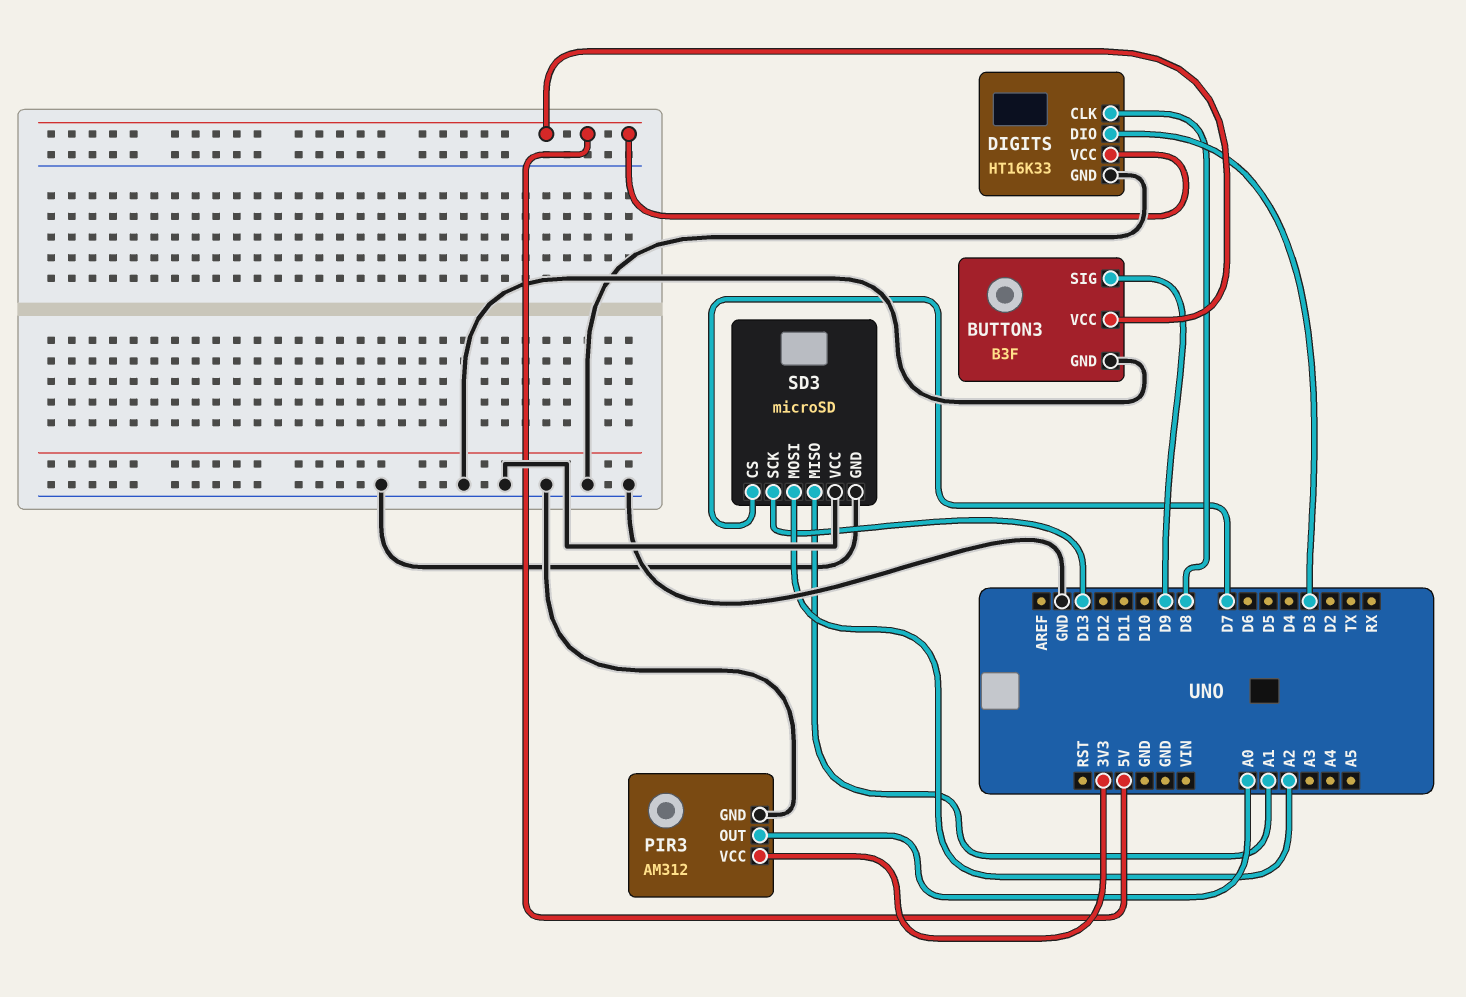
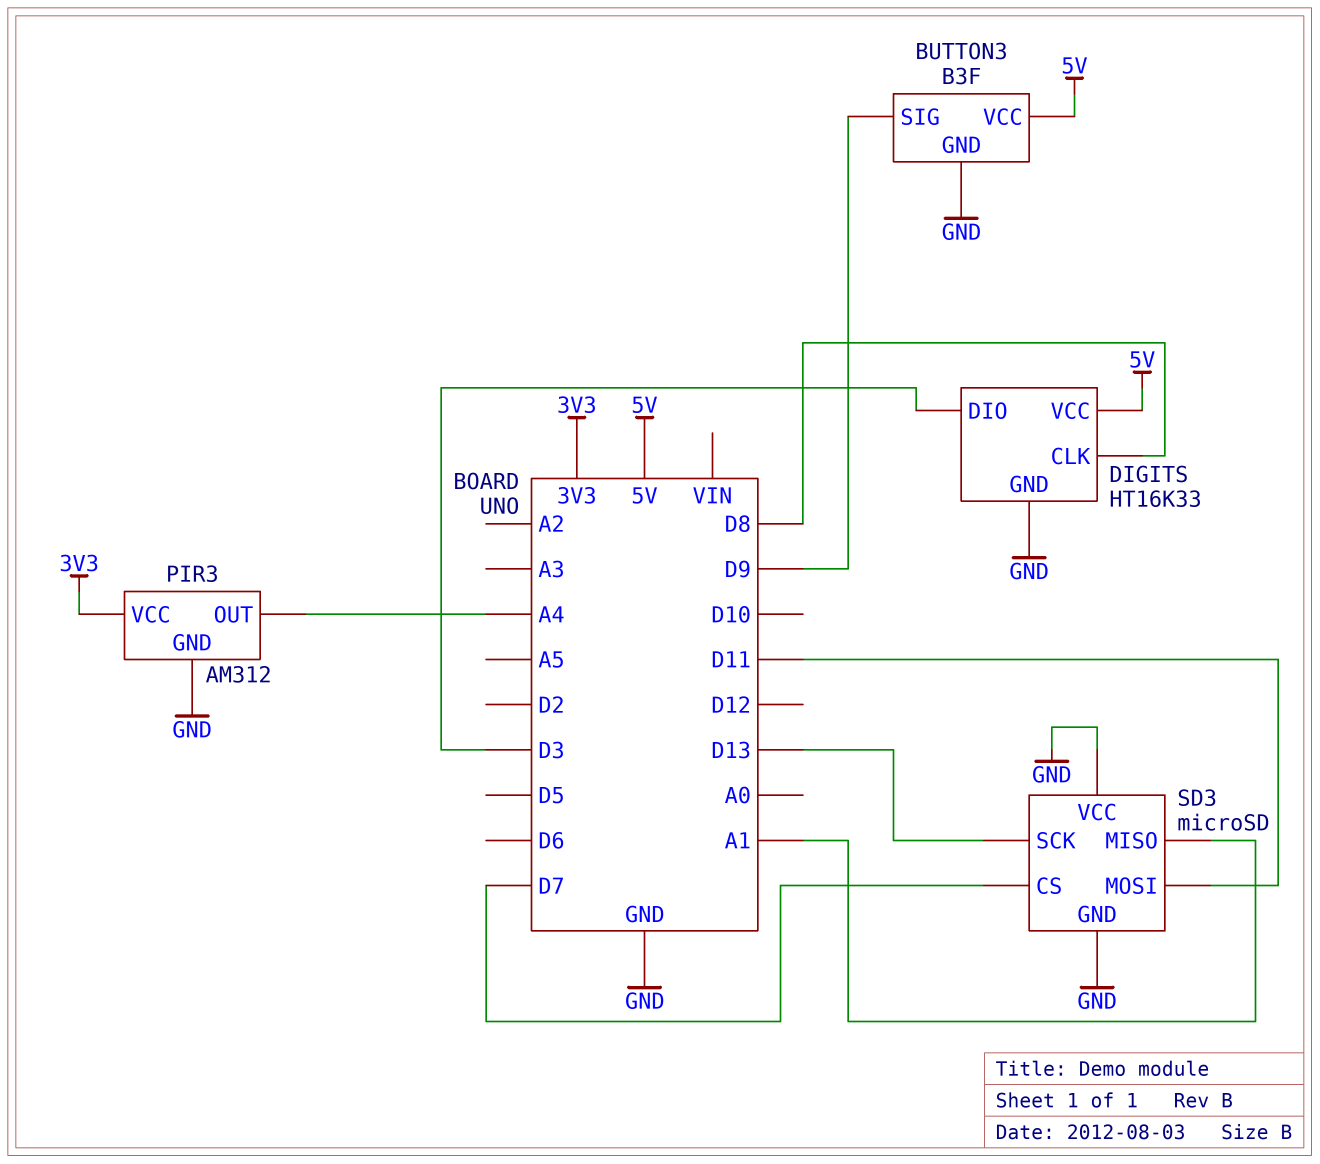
PIR3 pin OUT: A0 -> A4
SD3 pin MOSI: A2 -> D11

